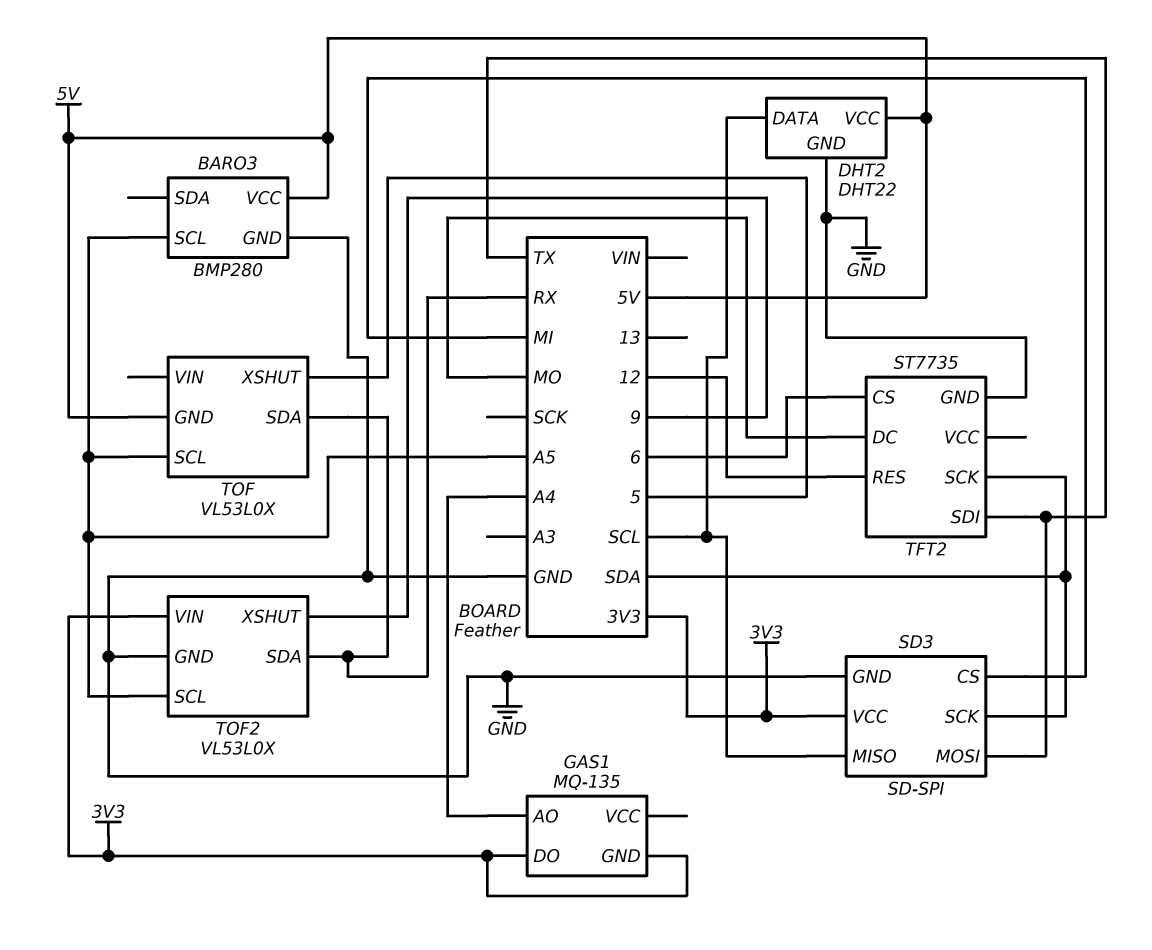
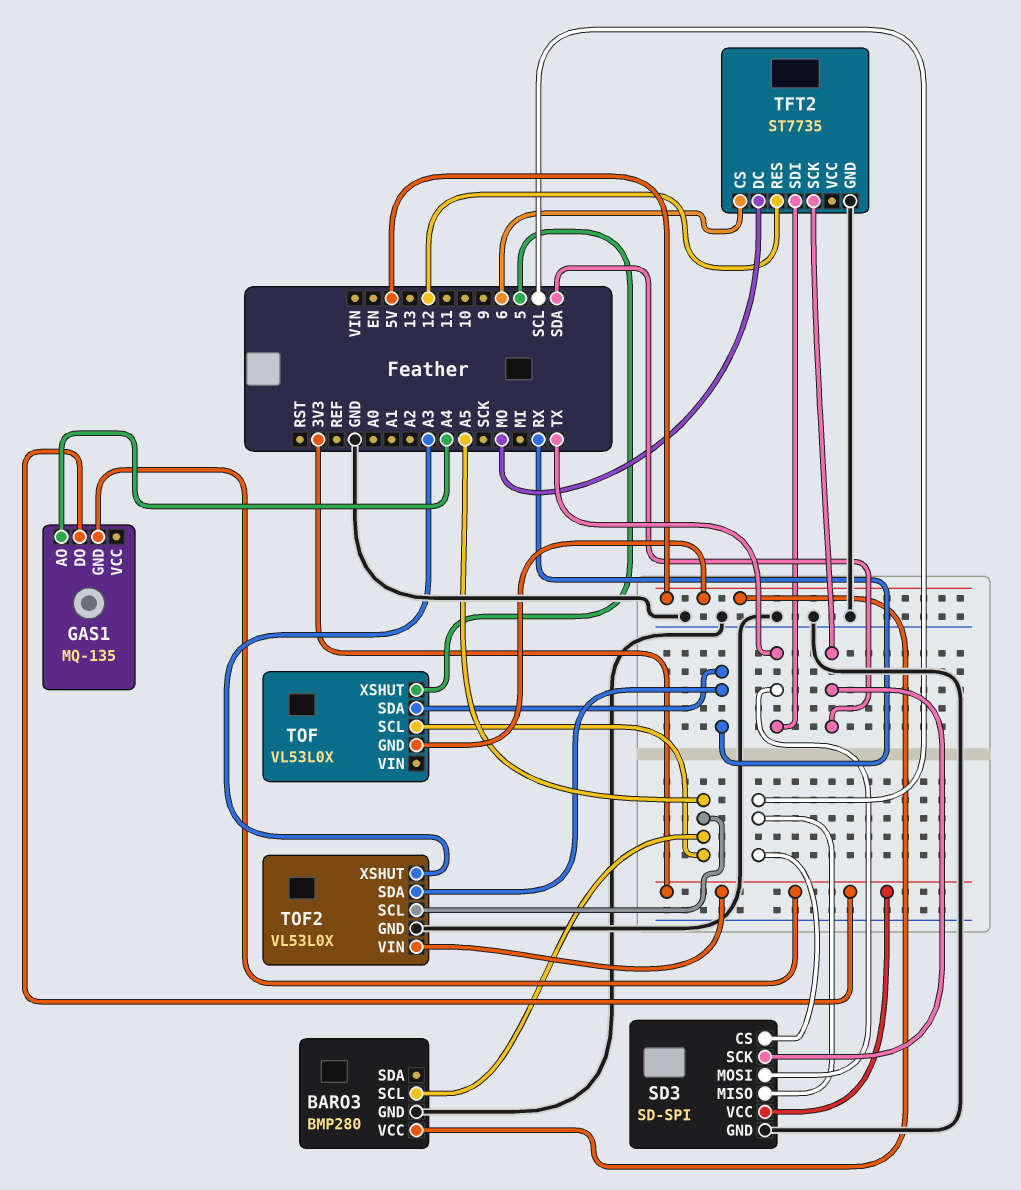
DHT2: DHT22 -> none
DHT2 pin DATA: SCL -> none
DHT2 pin GND: GND -> none
DHT2 pin VCC: 5V -> none
SD3 pin CS: MI -> SCL
TOF2 pin XSHUT: 9 -> A3

